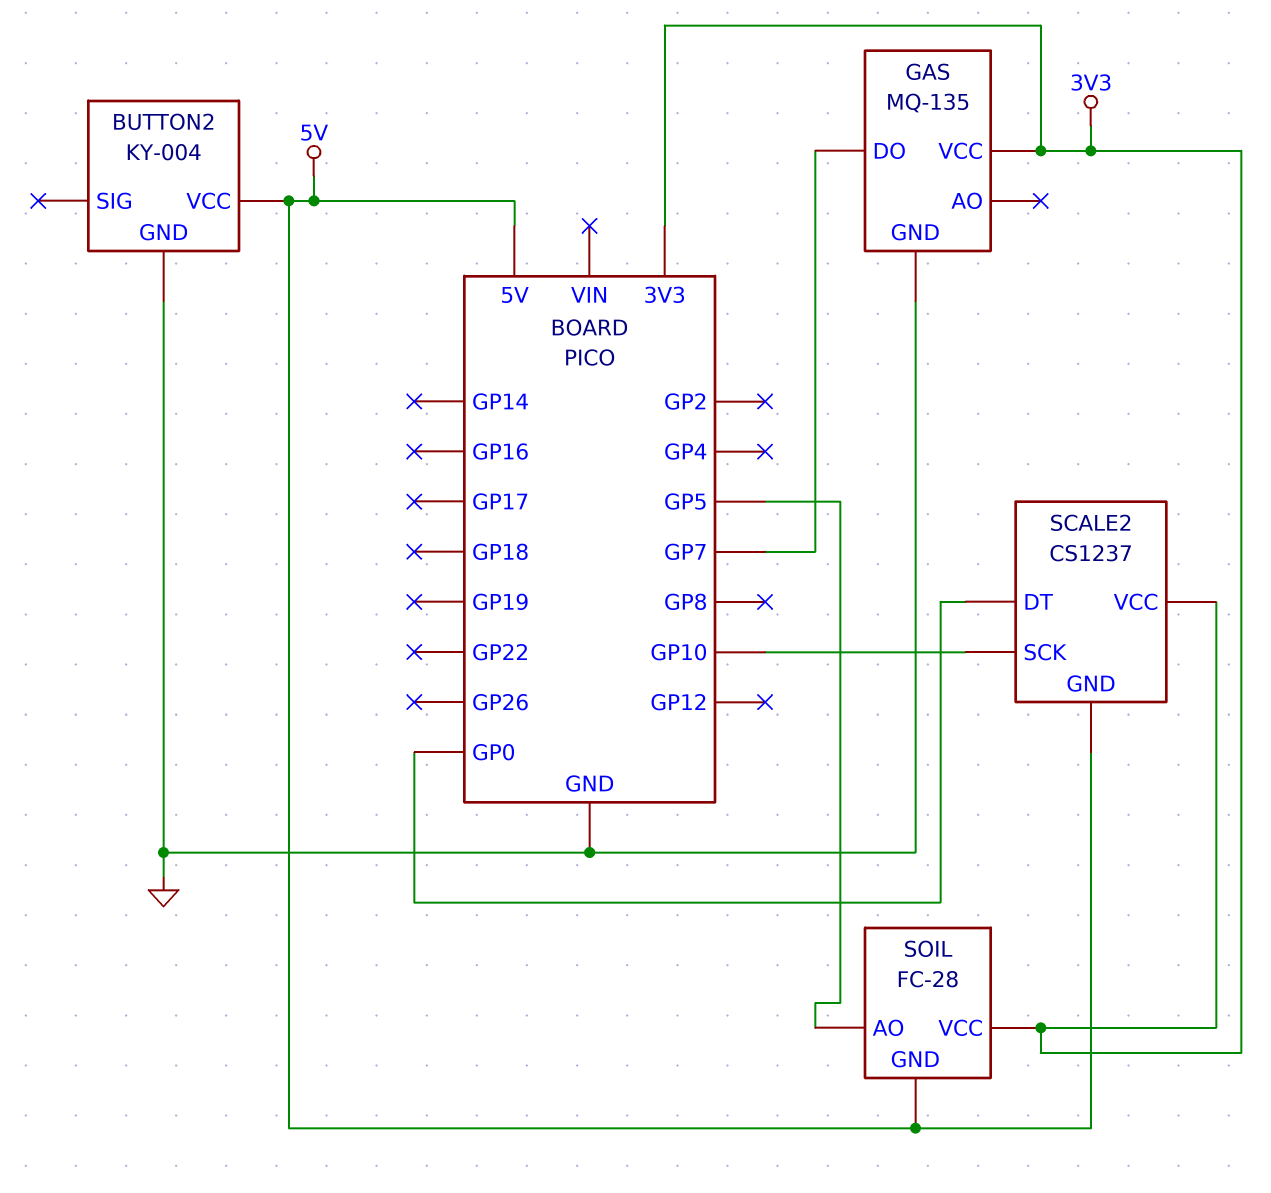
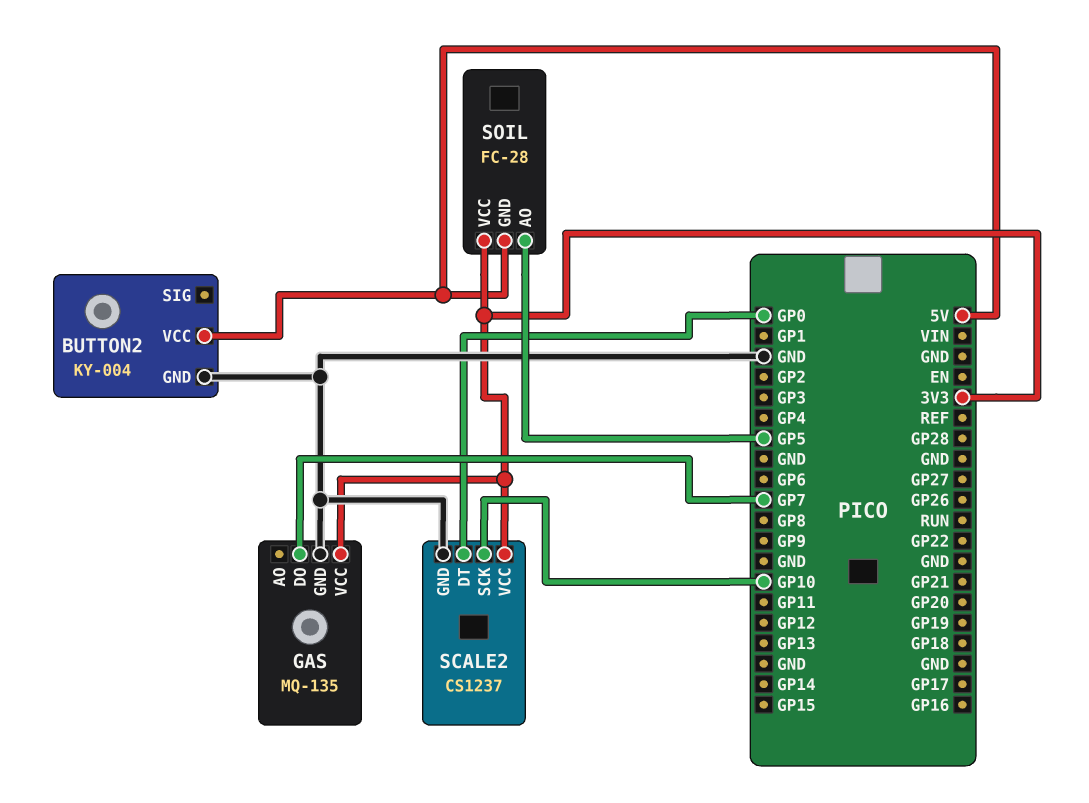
SCALE2 pin GND: 5V -> GND

